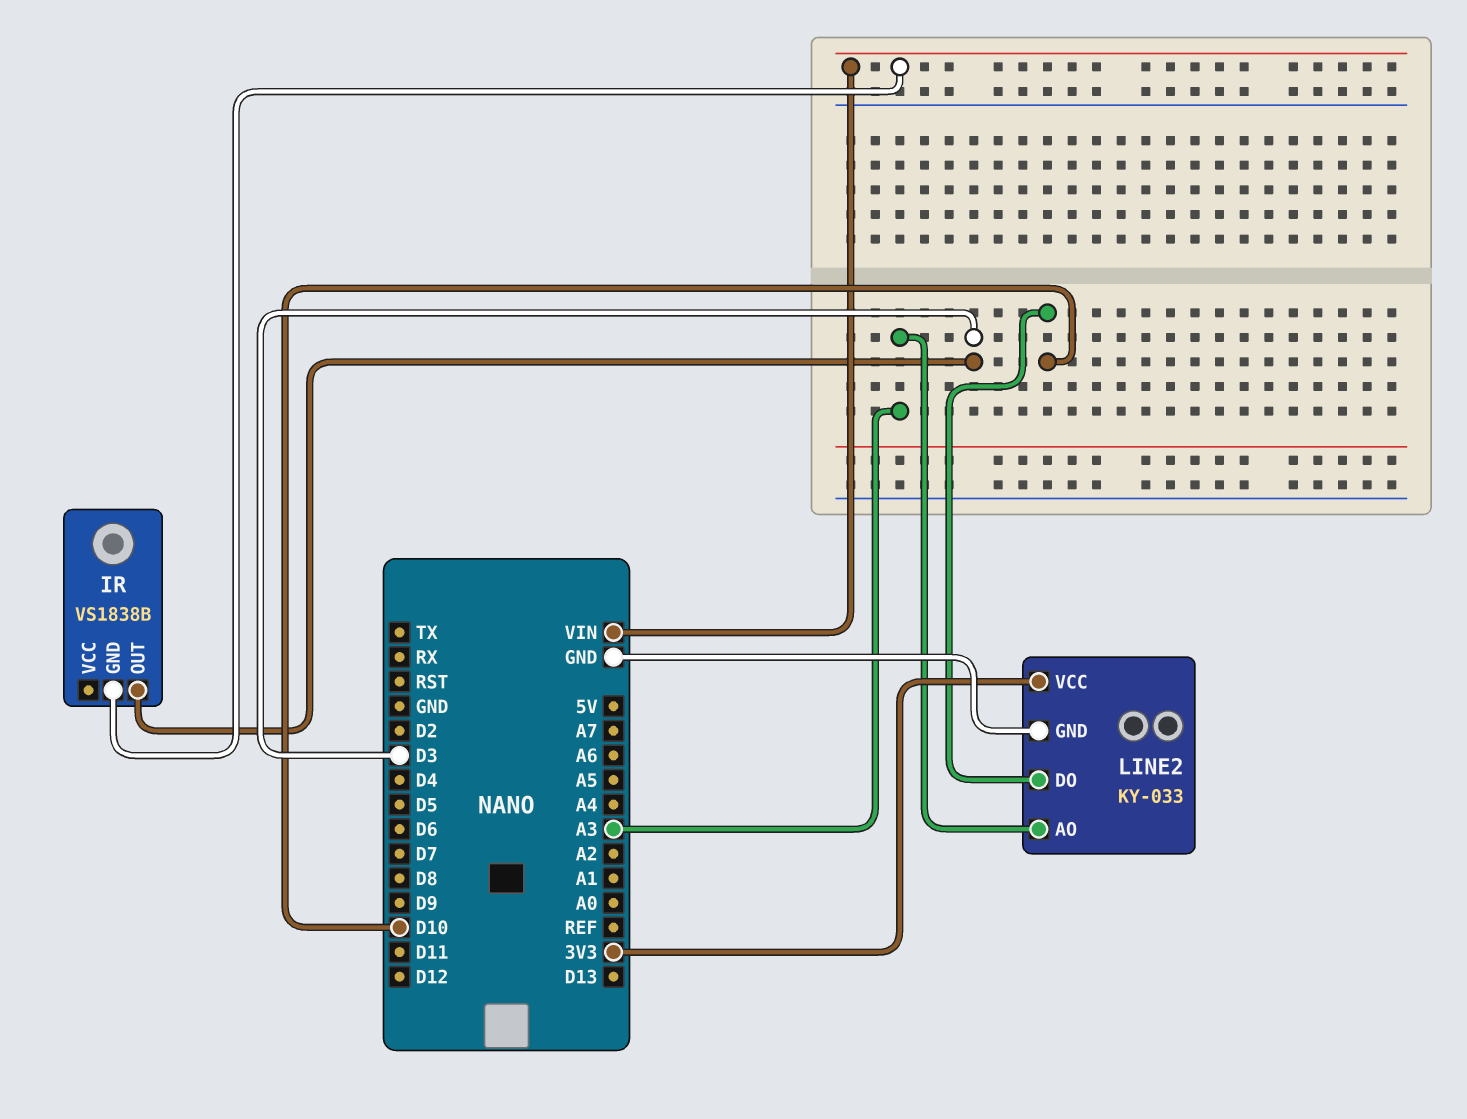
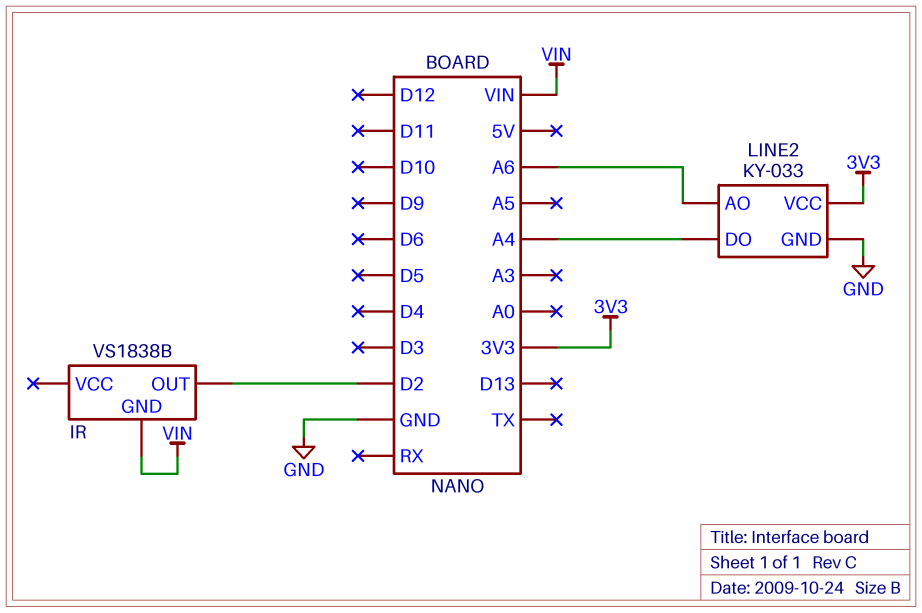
IR pin OUT: D3 -> D2
LINE2 pin AO: A3 -> A6
LINE2 pin DO: D10 -> A4

